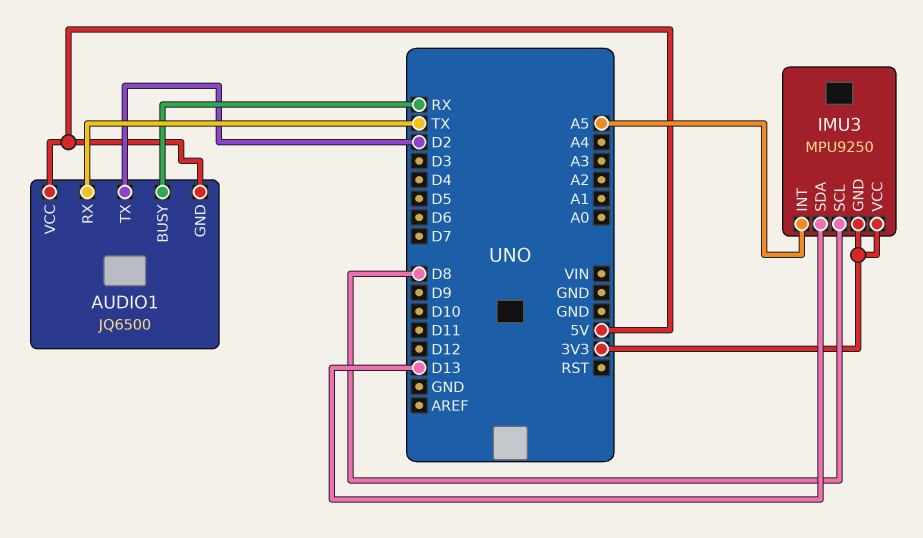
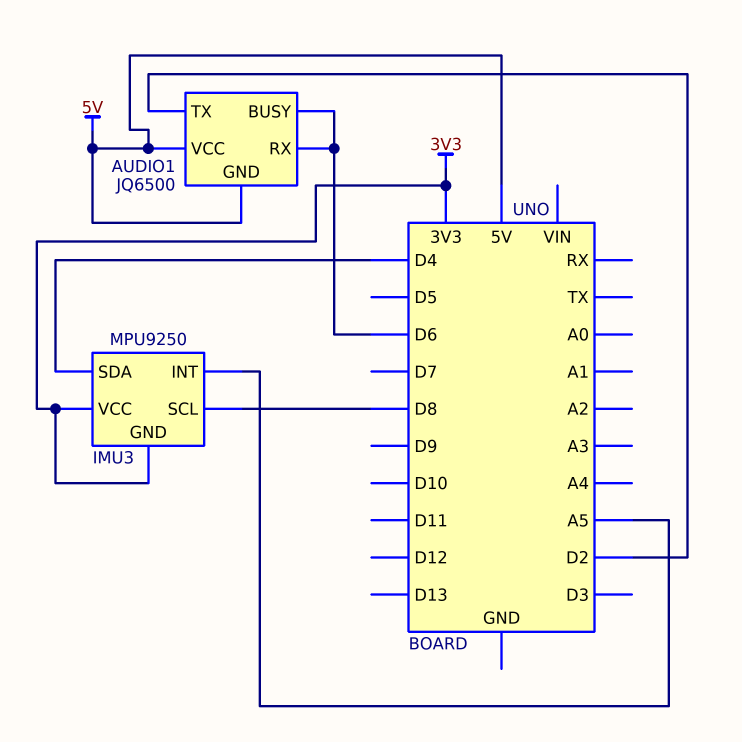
AUDIO1 pin BUSY: RX -> D6
AUDIO1 pin RX: TX -> D6
IMU3 pin SDA: D13 -> D4

